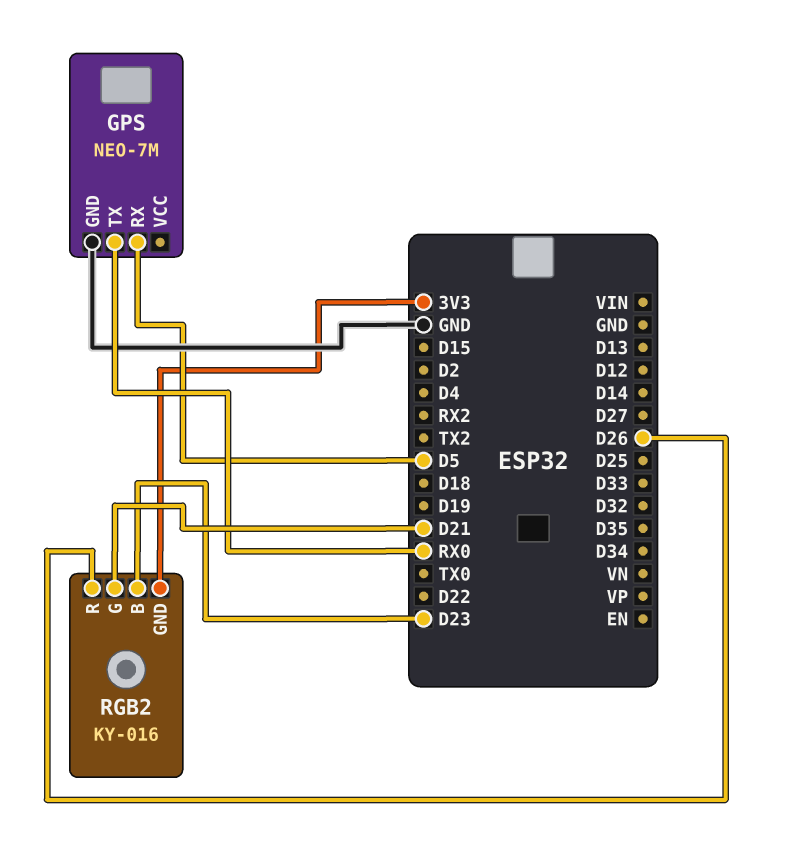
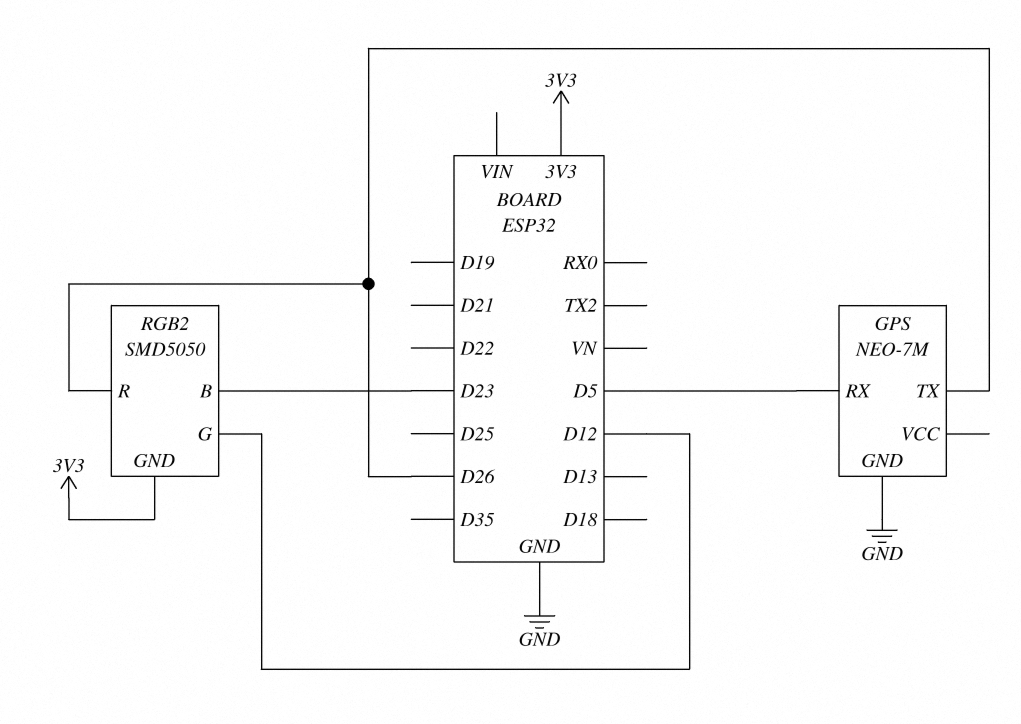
GPS pin TX: RX0 -> D26
RGB2: KY-016 -> SMD5050
RGB2 pin G: D21 -> D12

